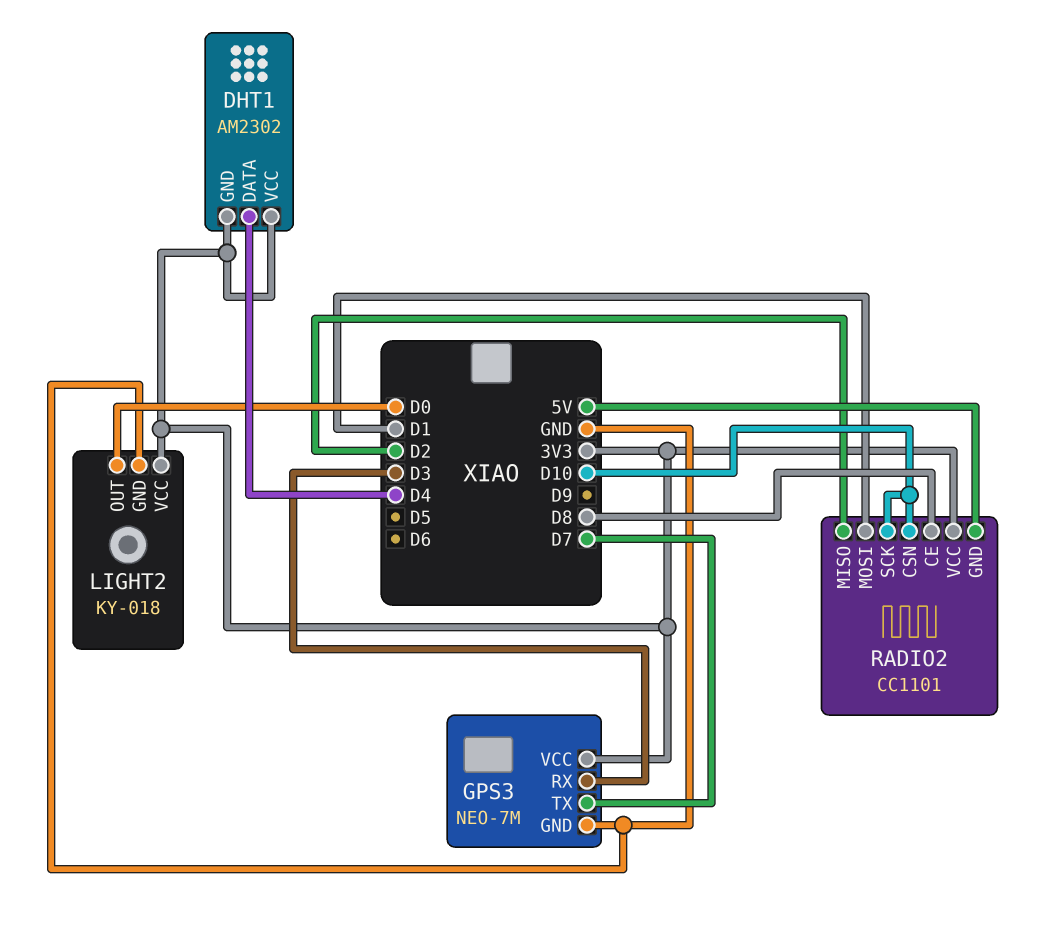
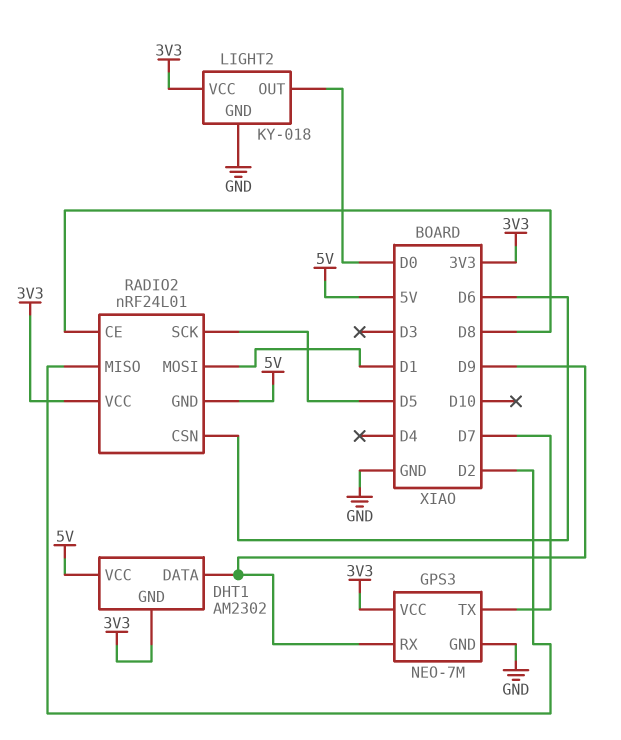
DHT1 pin DATA: D4 -> D9
DHT1 pin VCC: 3V3 -> 5V
GPS3 pin RX: D3 -> D9
RADIO2: CC1101 -> nRF24L01
RADIO2 pin CSN: D10 -> D6
RADIO2 pin SCK: D10 -> D5

